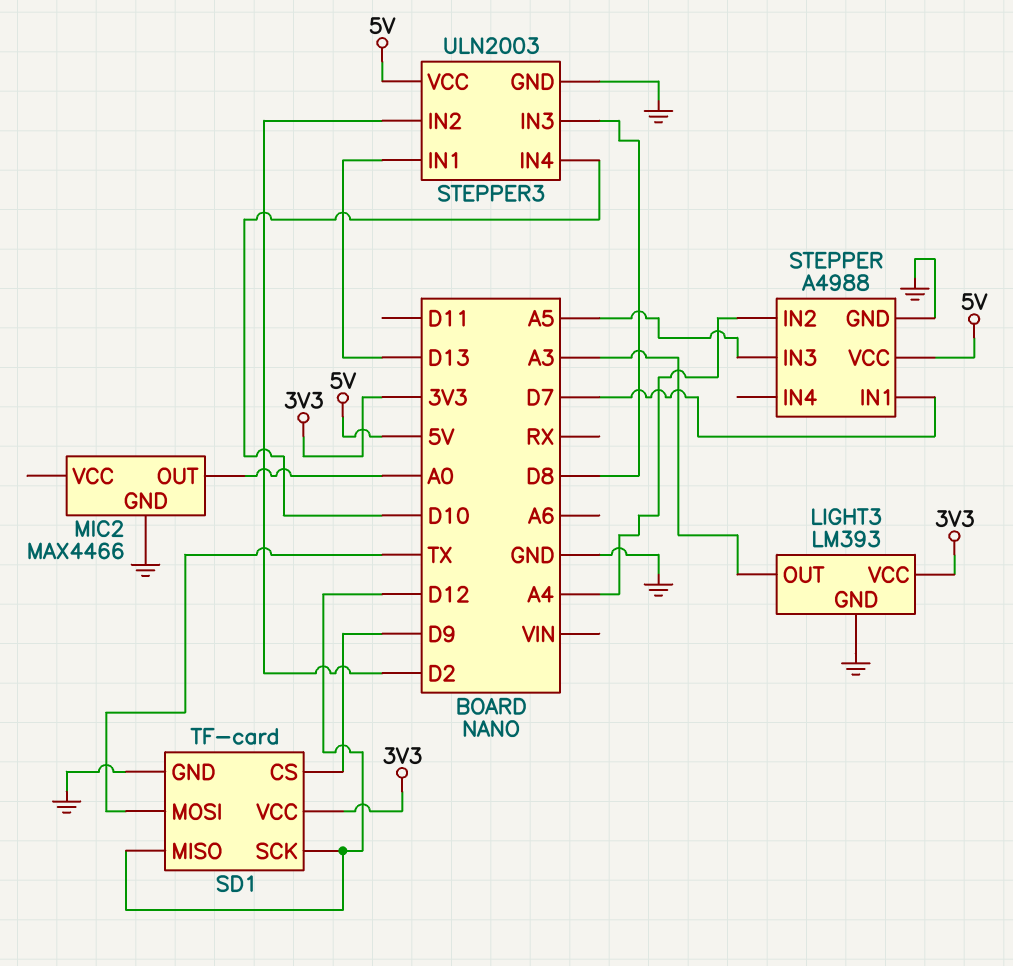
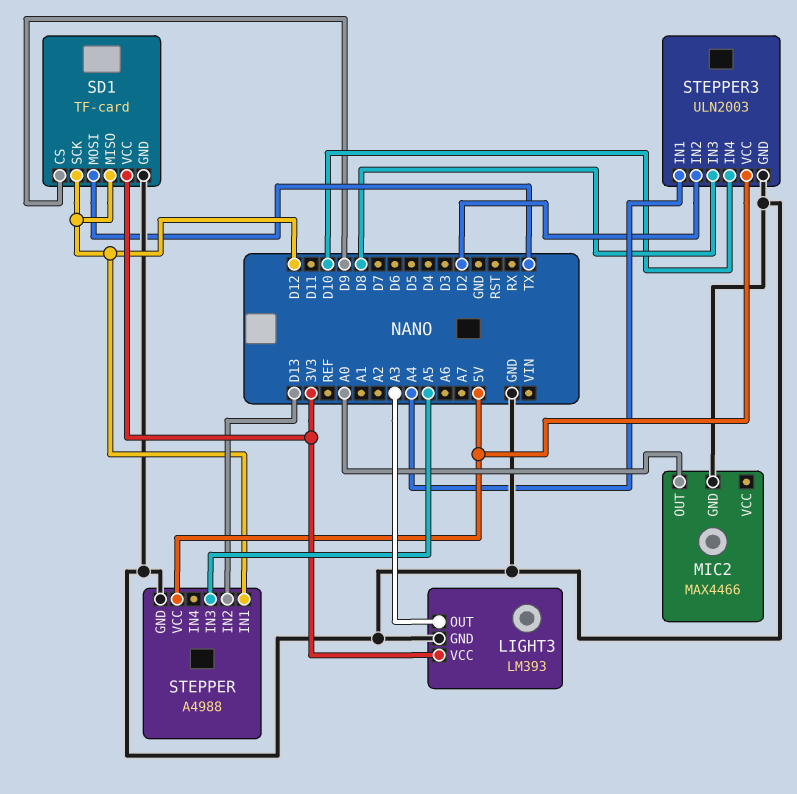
STEPPER pin IN1: D7 -> D12
STEPPER pin IN2: A4 -> D13
STEPPER3 pin IN1: D13 -> A4

